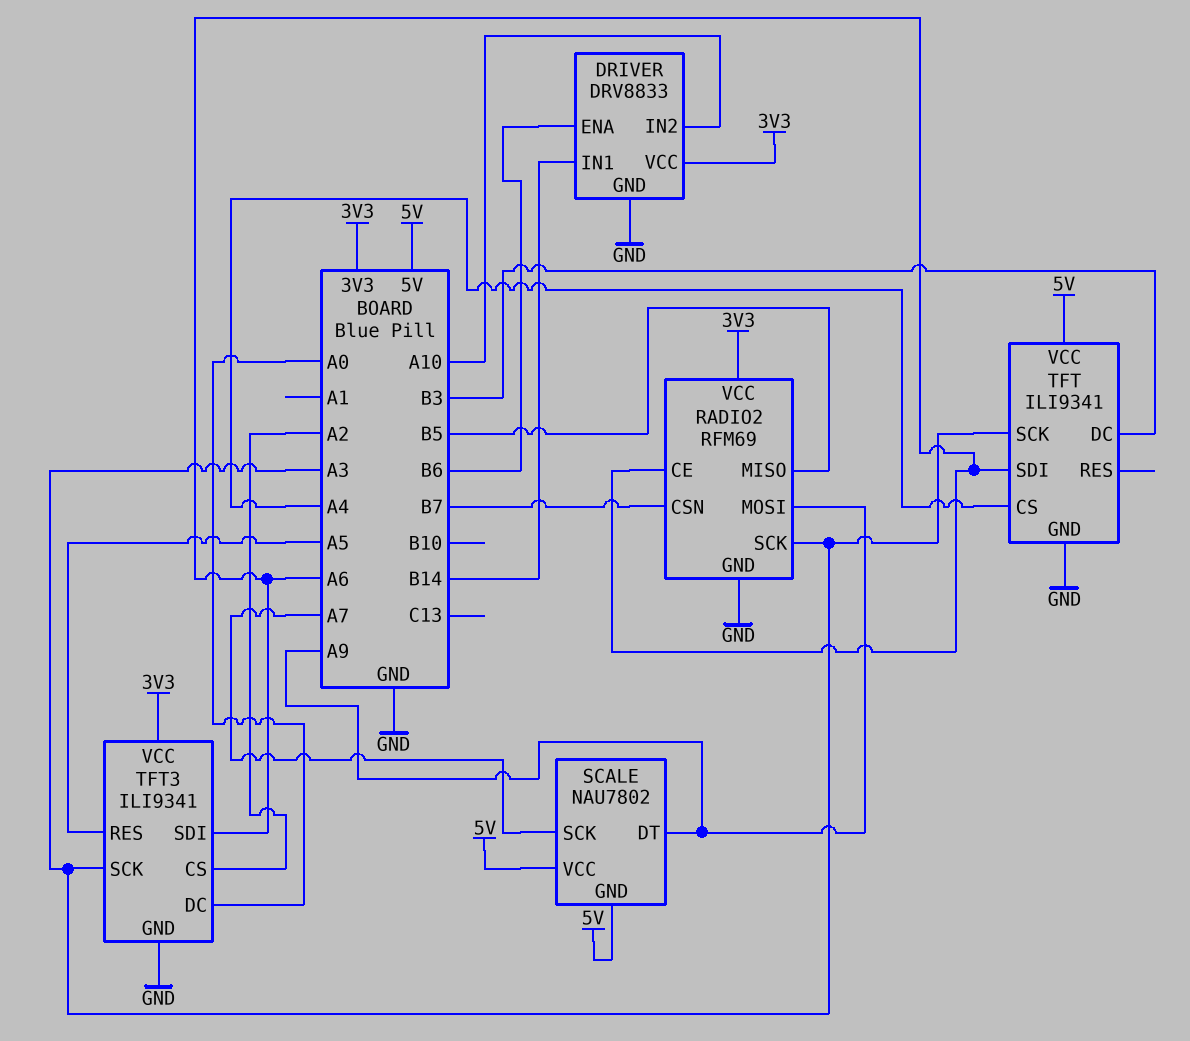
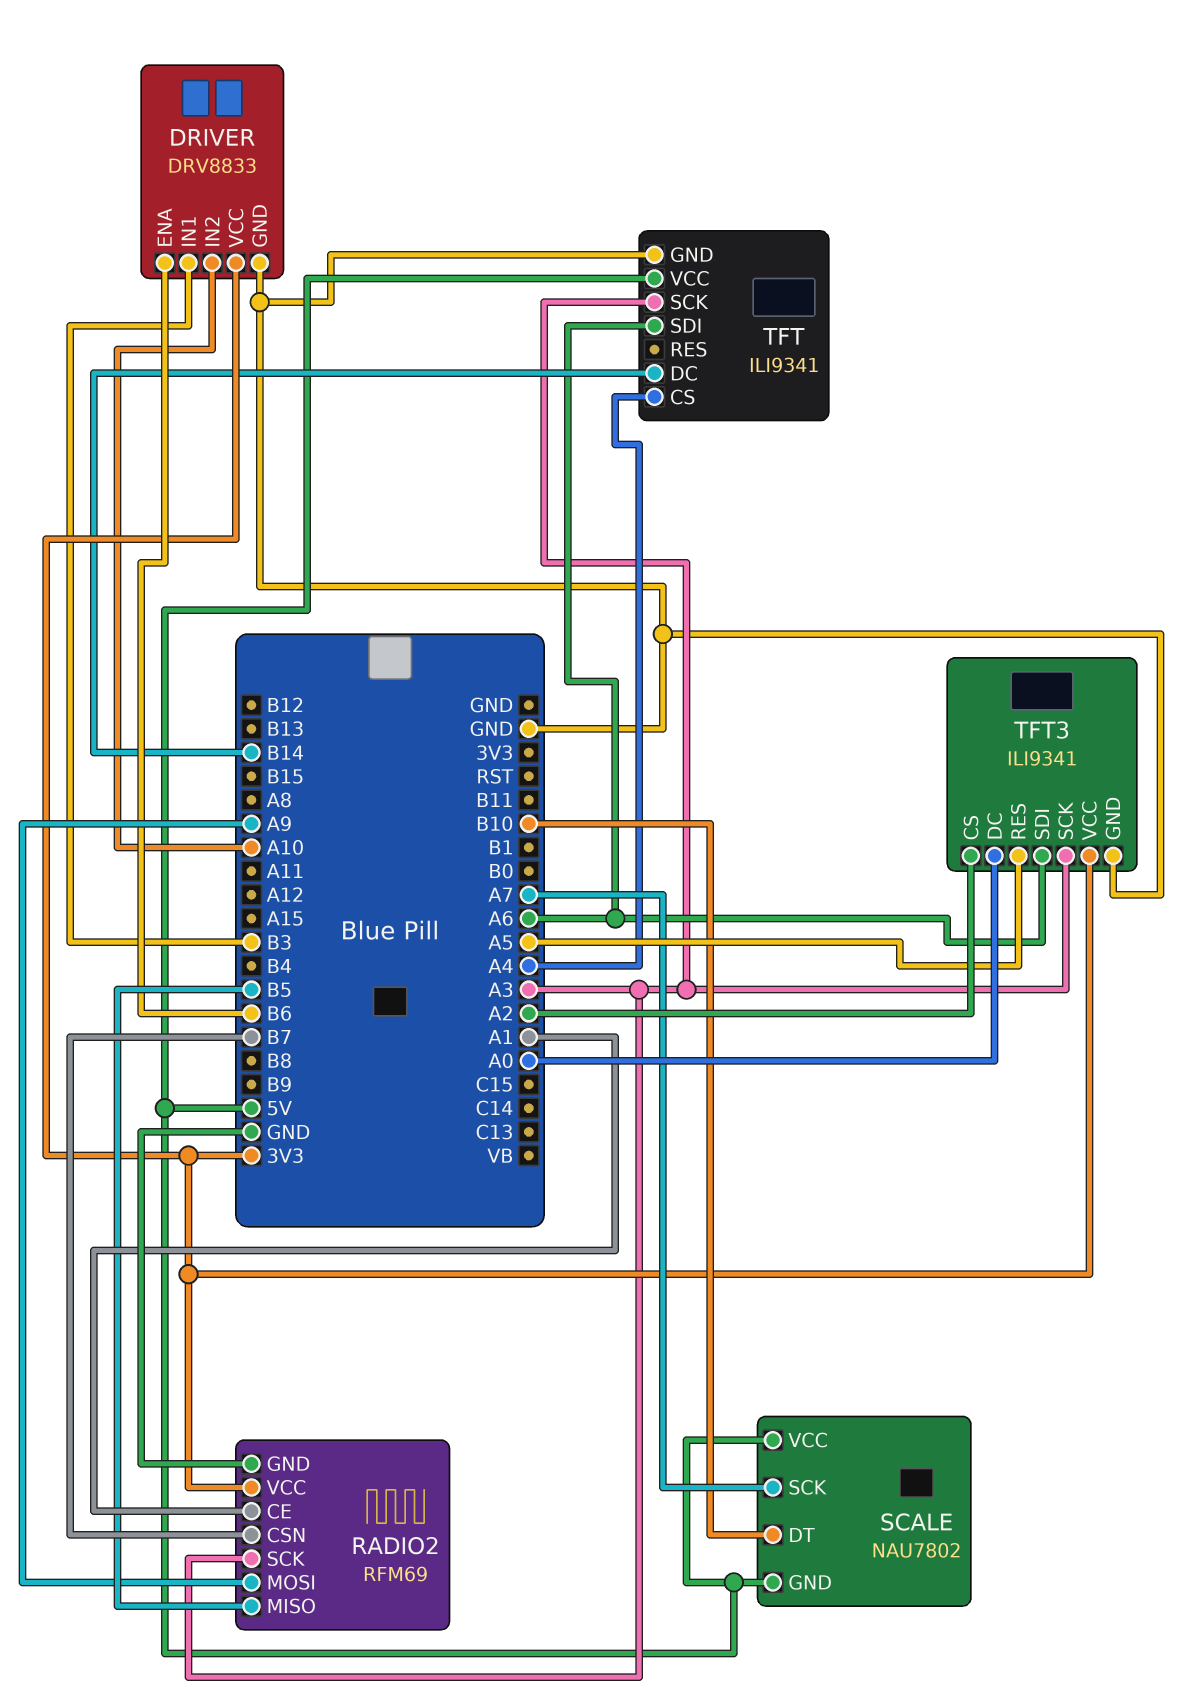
DRIVER pin IN1: B14 -> B3
RADIO2 pin CE: A6 -> A1
SCALE pin DT: A9 -> B10
TFT pin DC: B3 -> B14

